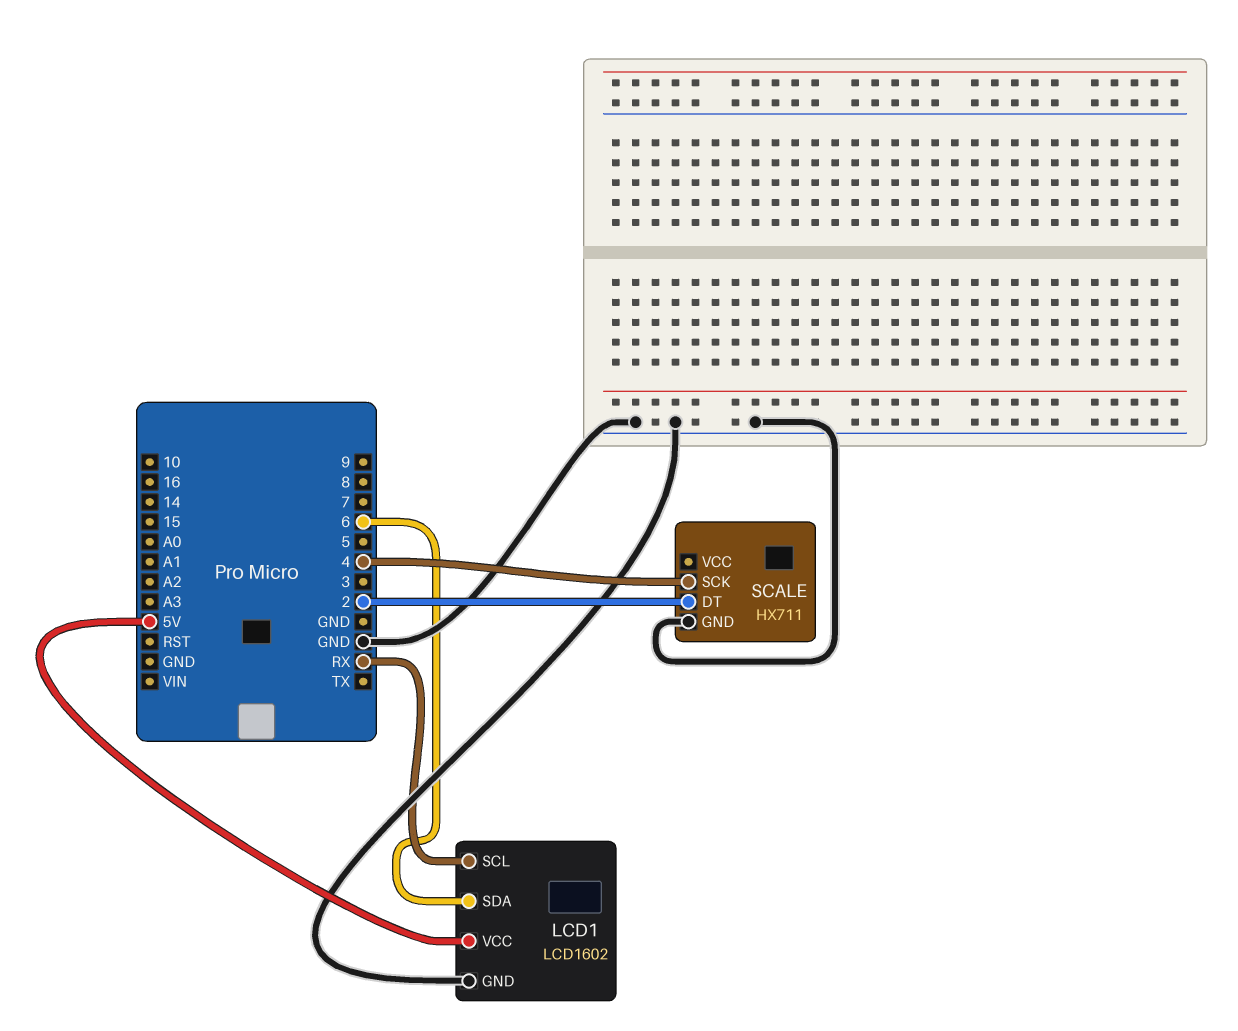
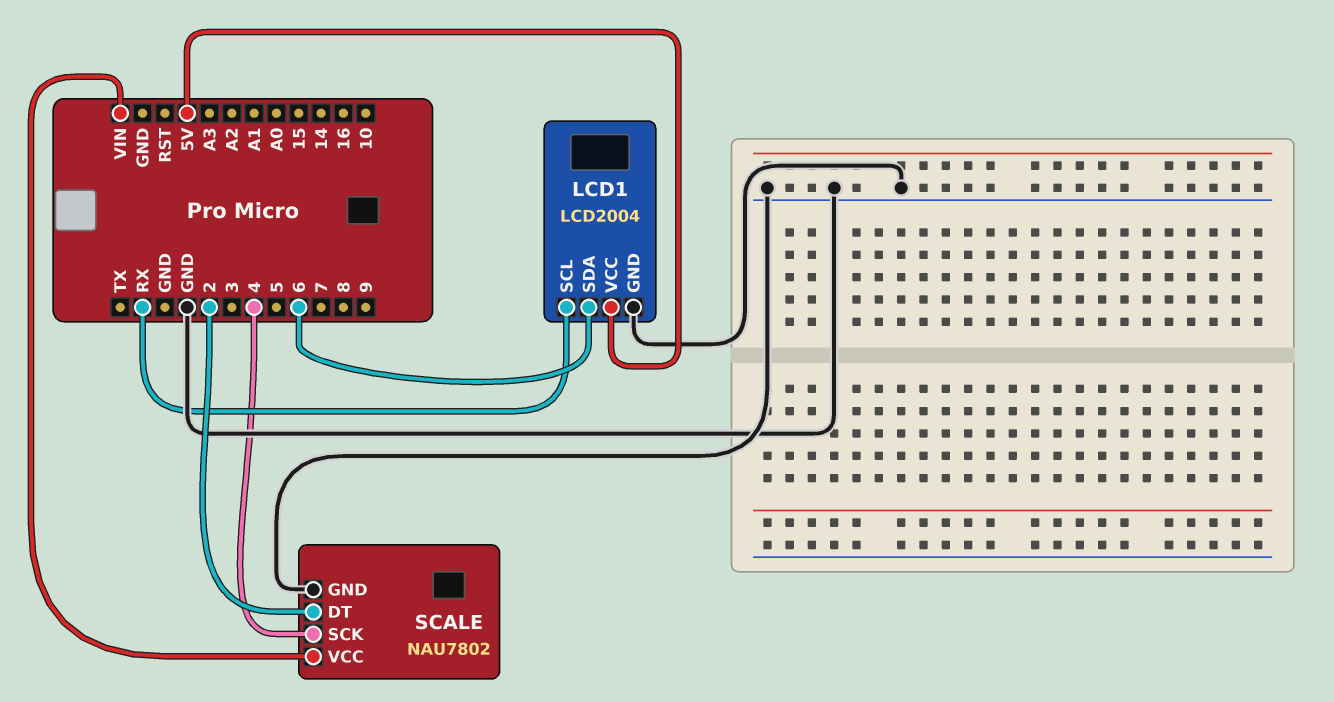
LCD1: LCD1602 -> LCD2004
SCALE: HX711 -> NAU7802
SCALE pin VCC: none -> VIN

